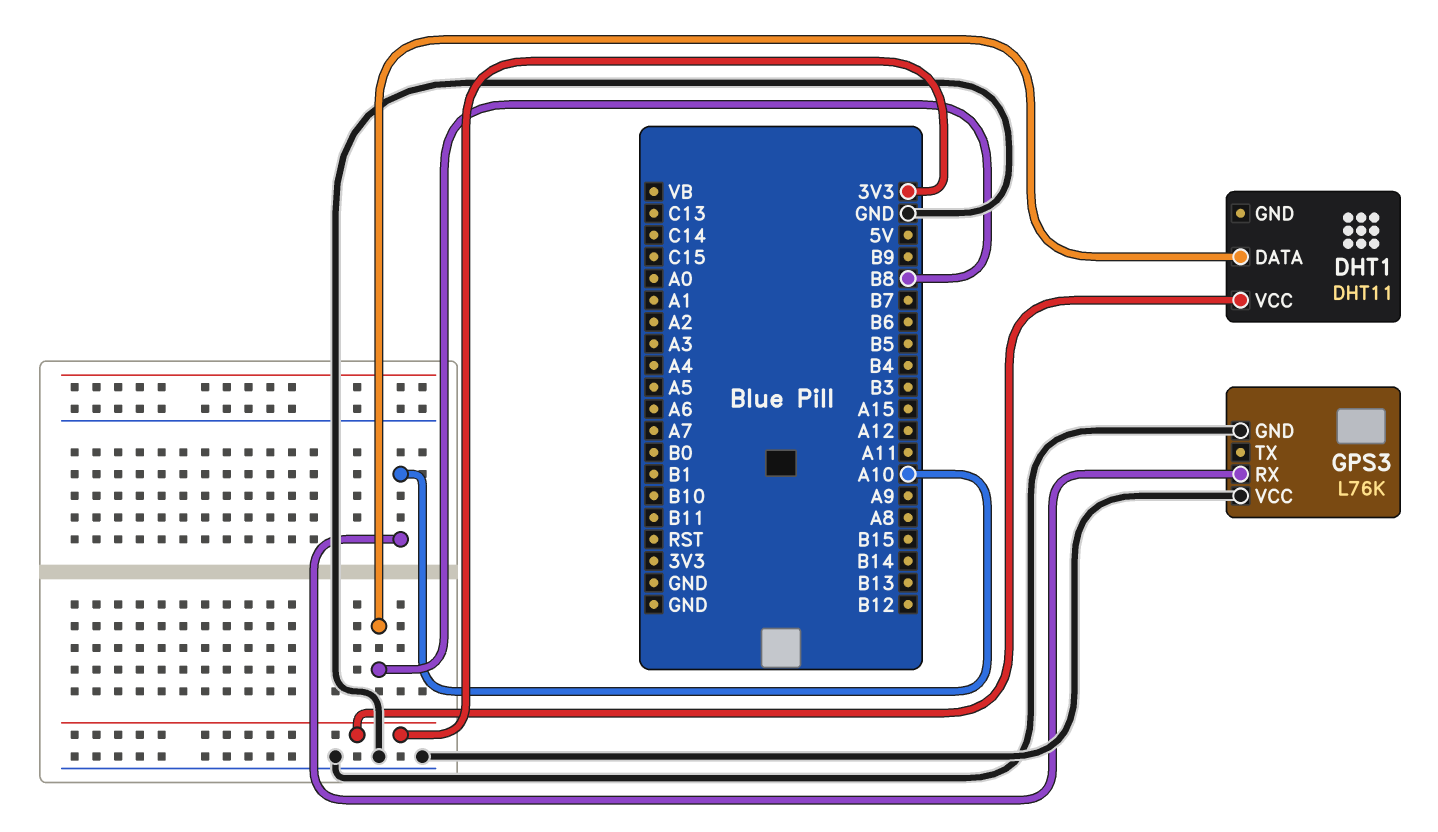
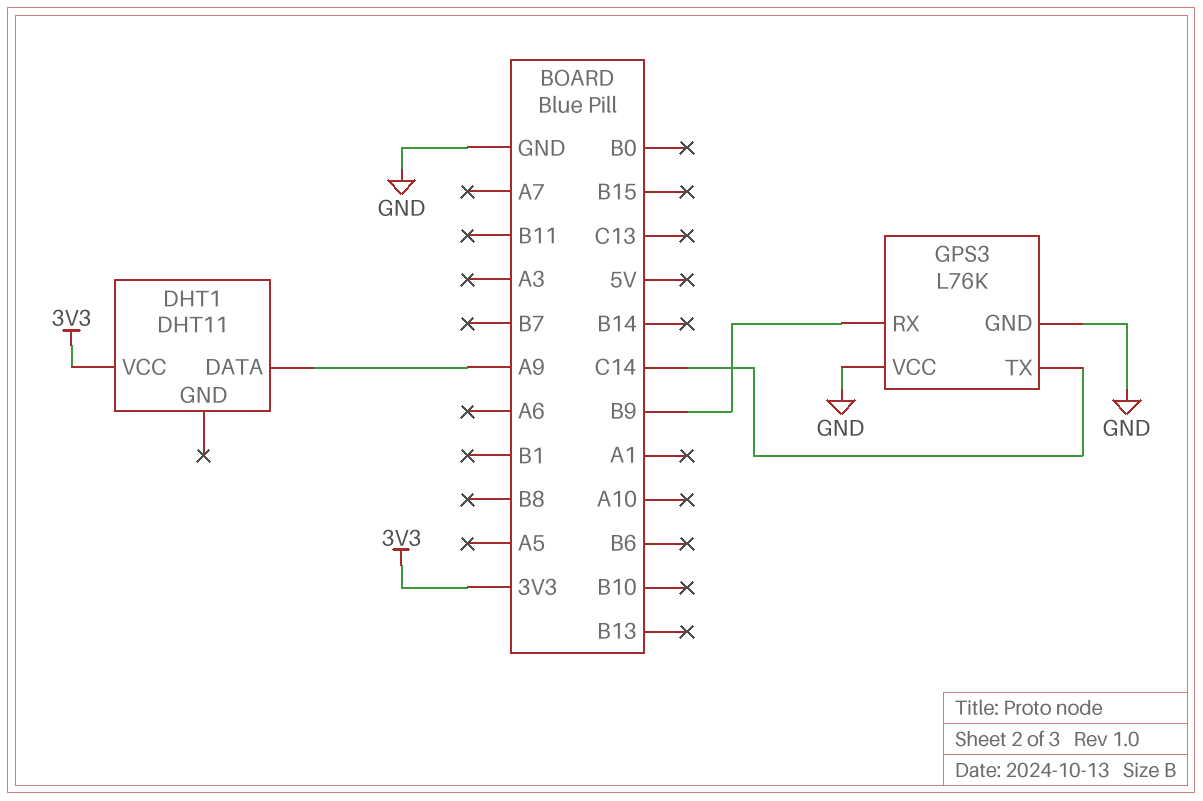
DHT1 pin DATA: B8 -> A9
GPS3 pin RX: A10 -> B9
GPS3 pin TX: none -> C14

